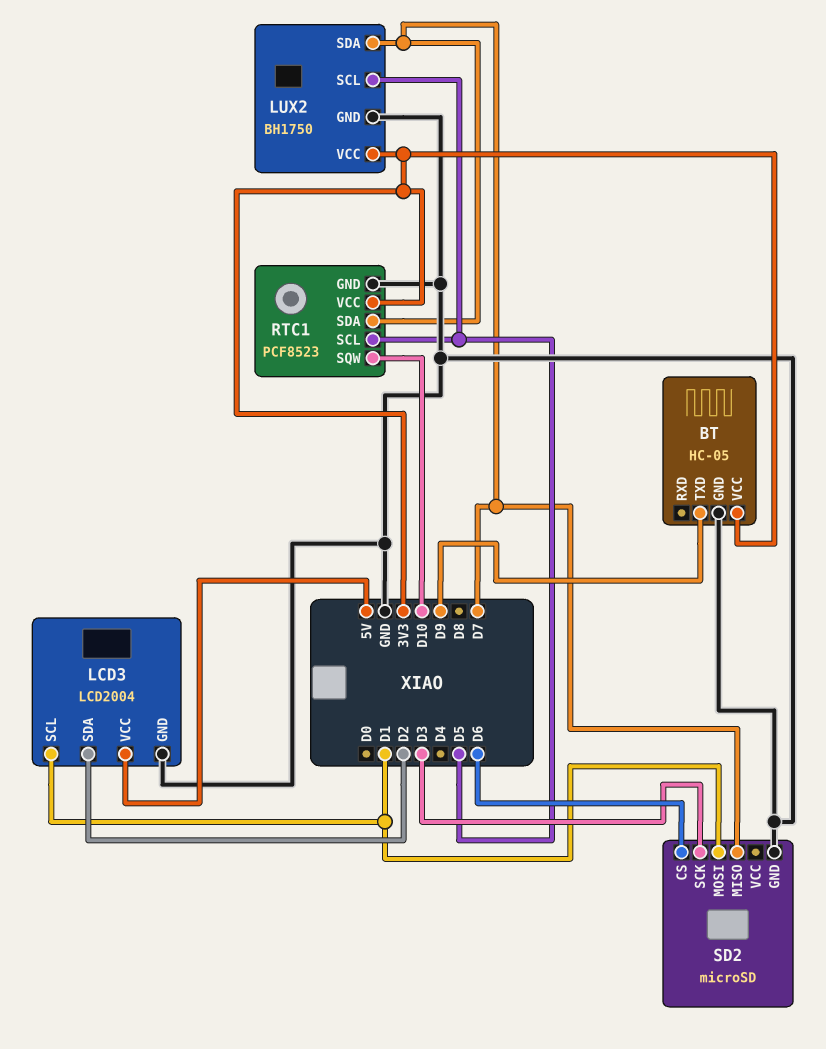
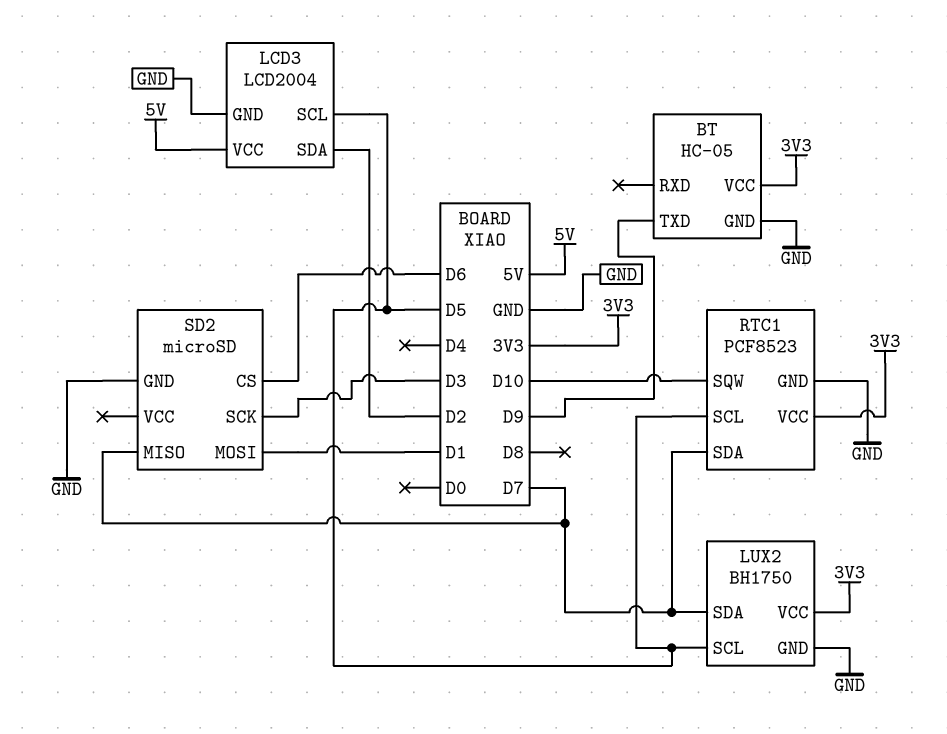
LCD3 pin SCL: D1 -> D5

